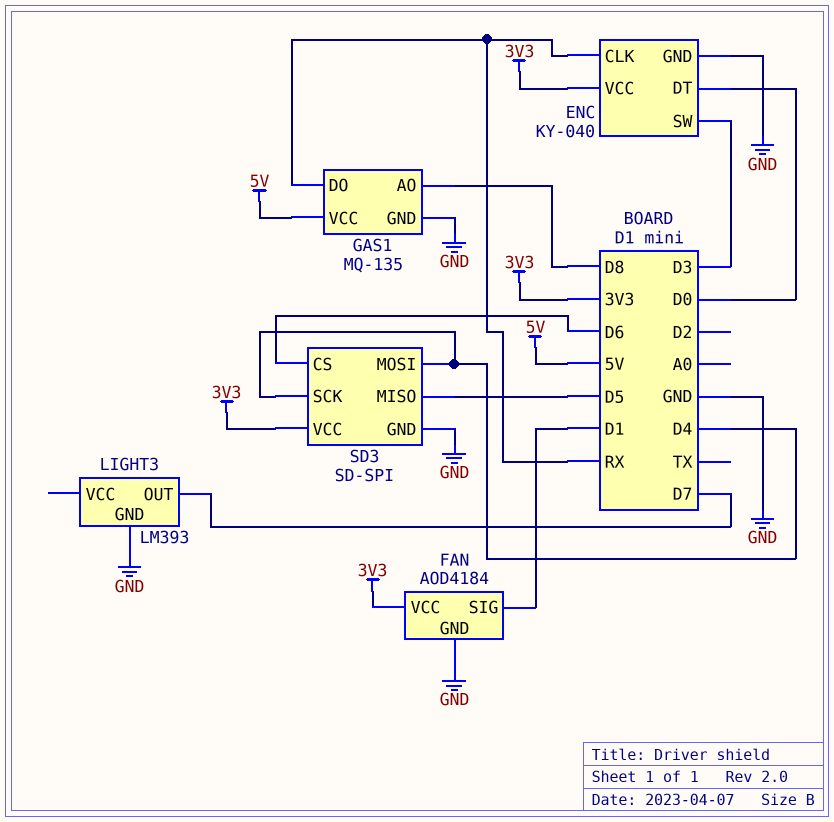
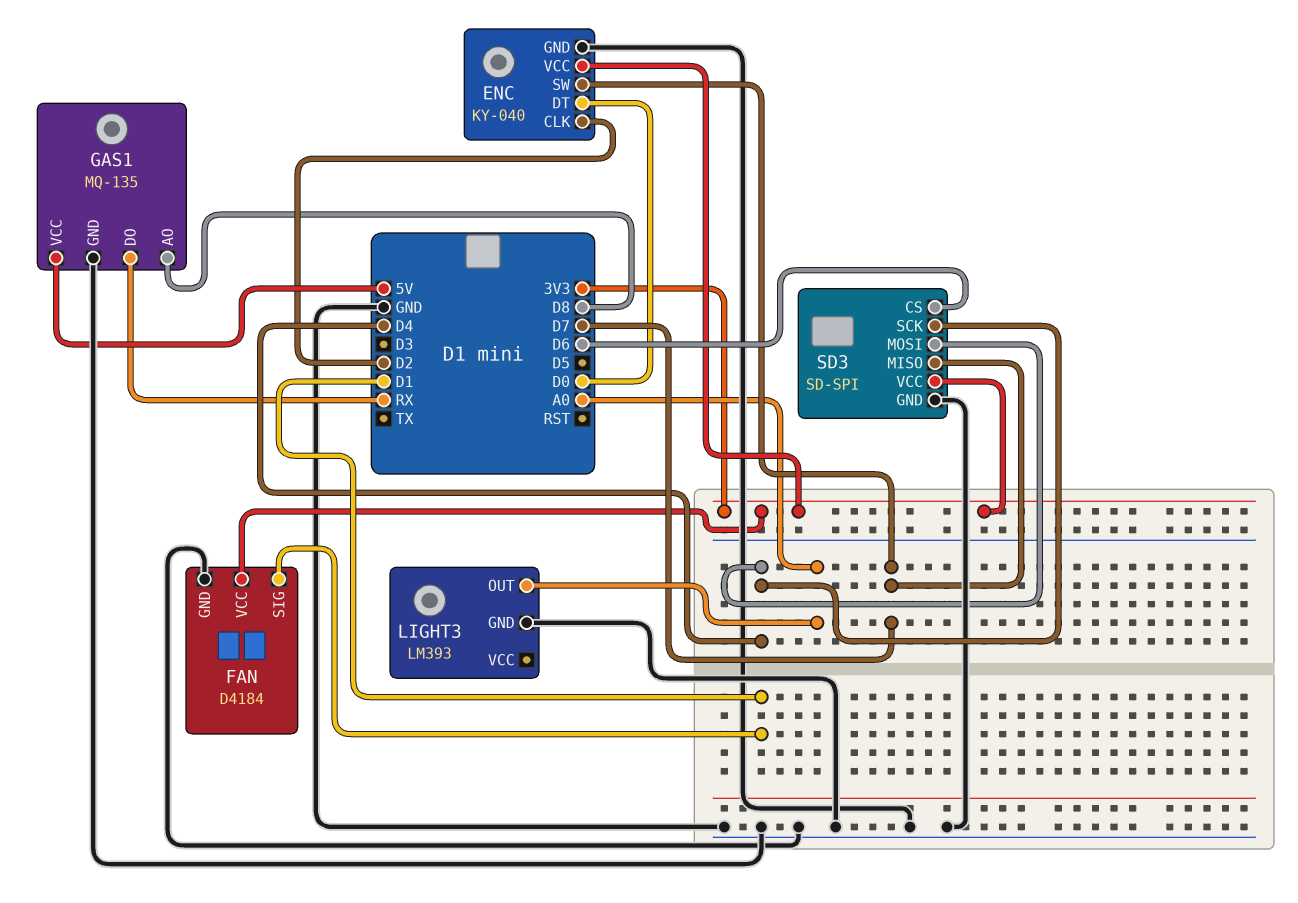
ENC pin CLK: RX -> D2
ENC pin SW: D3 -> D7
FAN: AOD4184 -> D4184
LIGHT3 pin OUT: D7 -> A0
SD3 pin MISO: D5 -> D7

